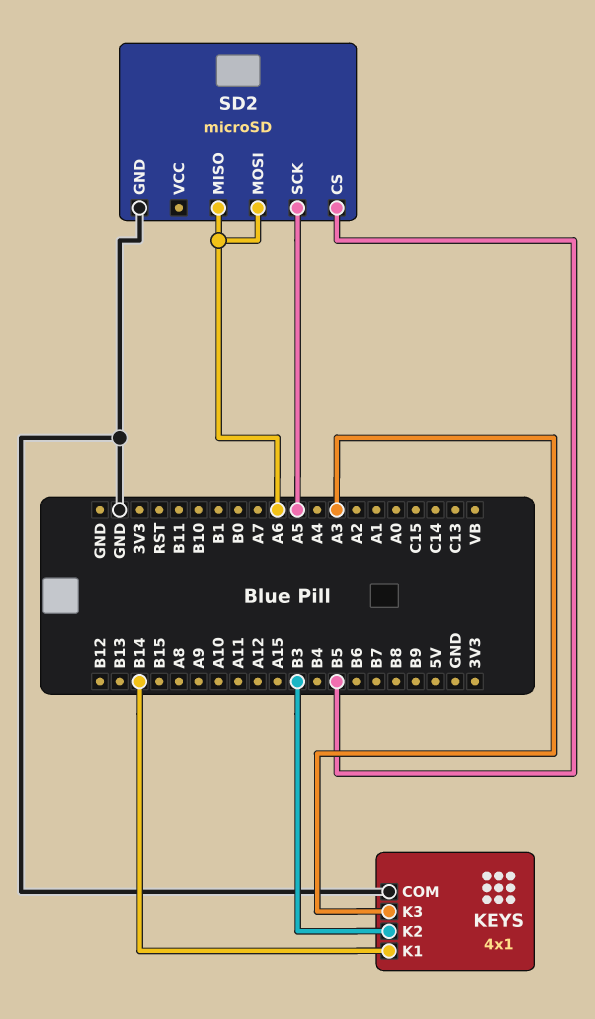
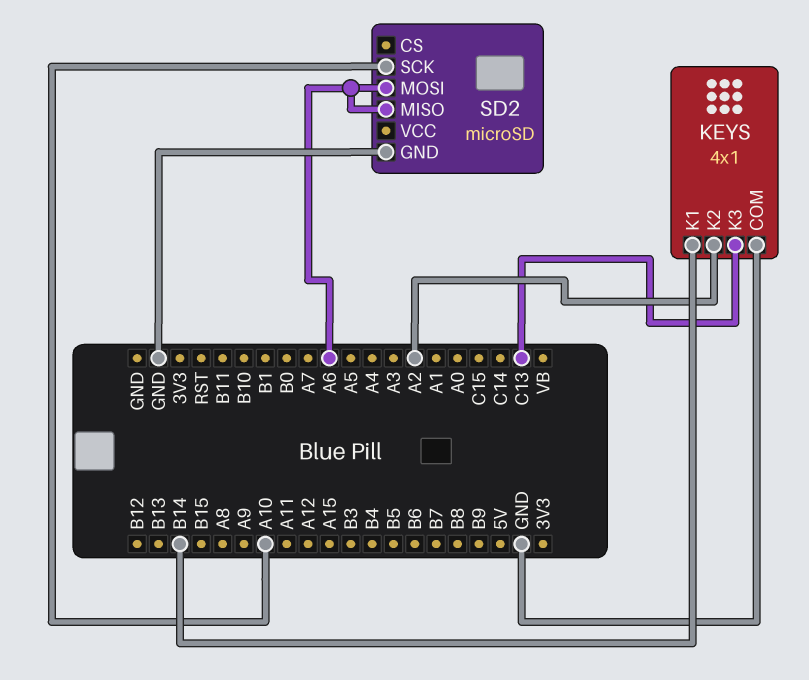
KEYS pin K2: B3 -> A2
KEYS pin K3: A3 -> C13
SD2 pin CS: B5 -> none
SD2 pin SCK: A5 -> A10

